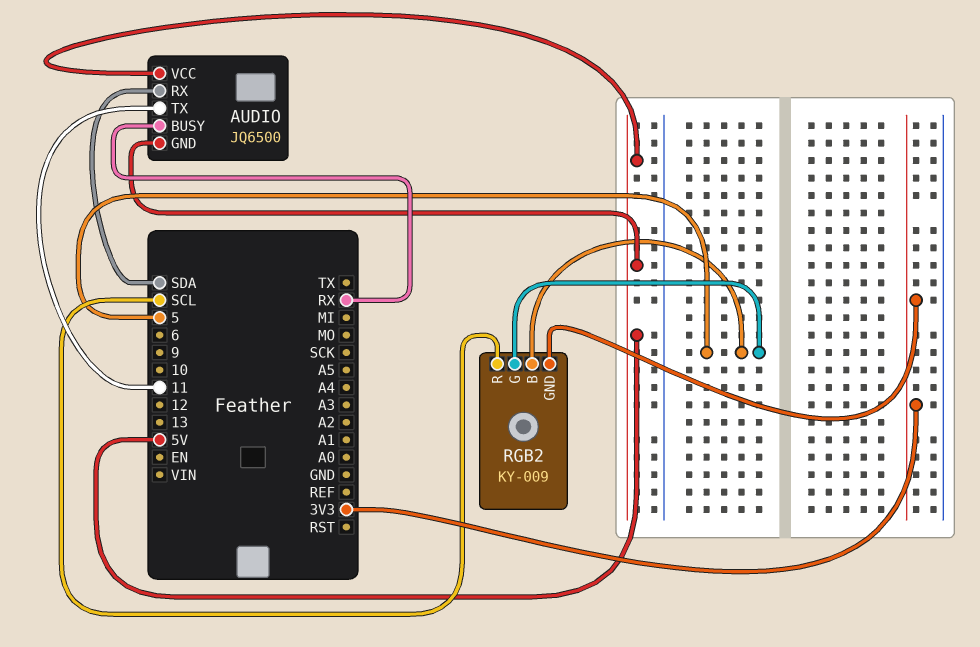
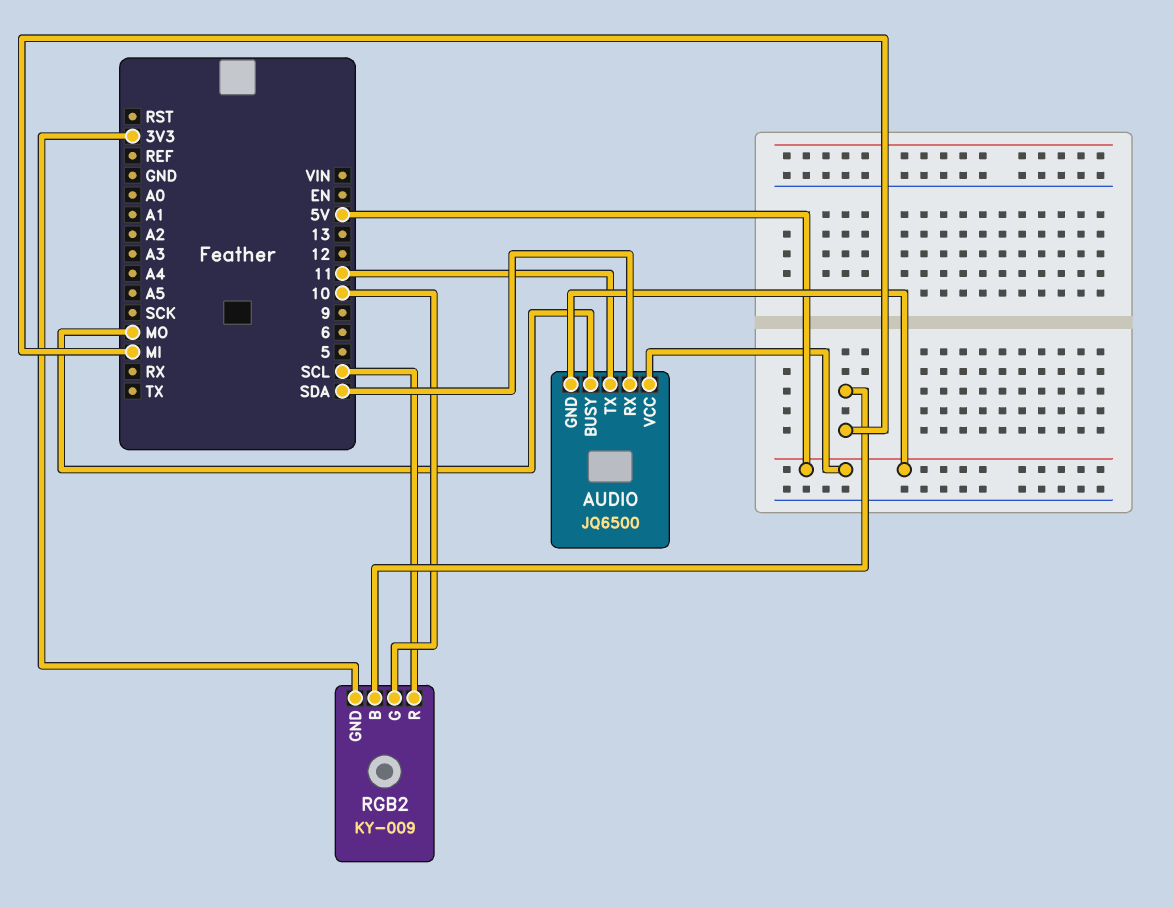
AUDIO pin BUSY: RX -> MO
RGB2 pin B: 5 -> MI
RGB2 pin G: 5 -> 10

